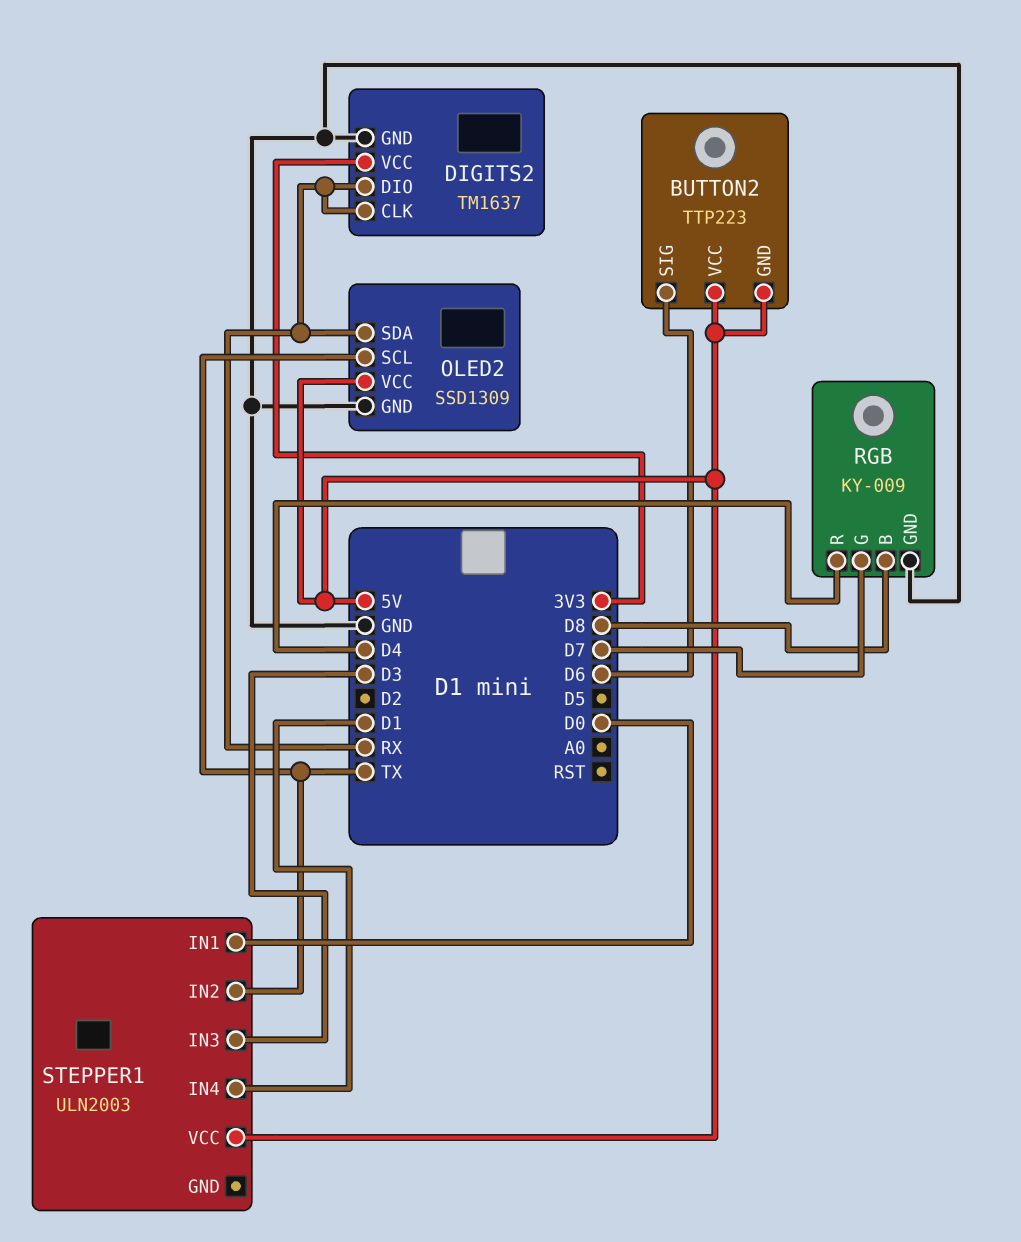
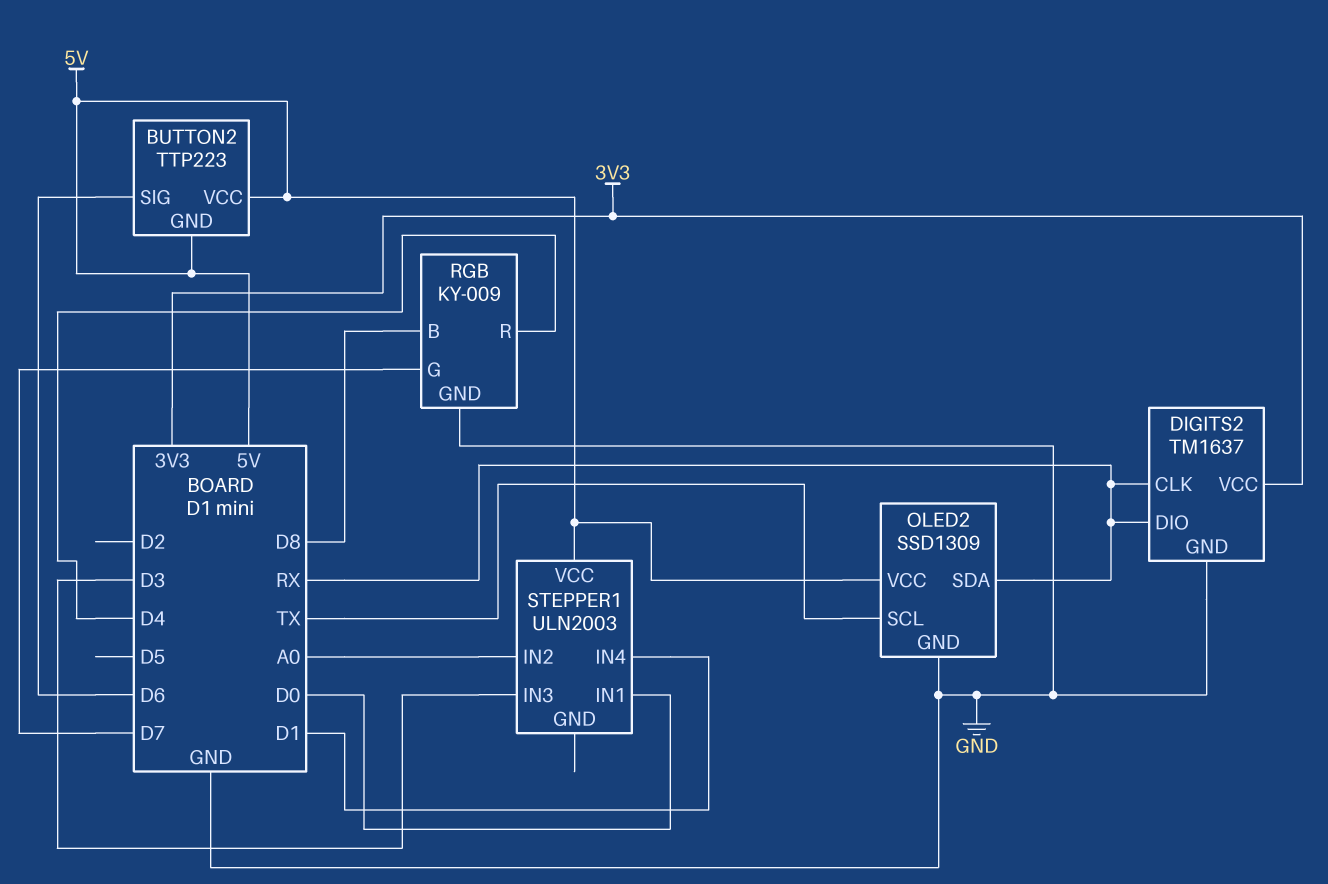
STEPPER1 pin IN2: TX -> A0

